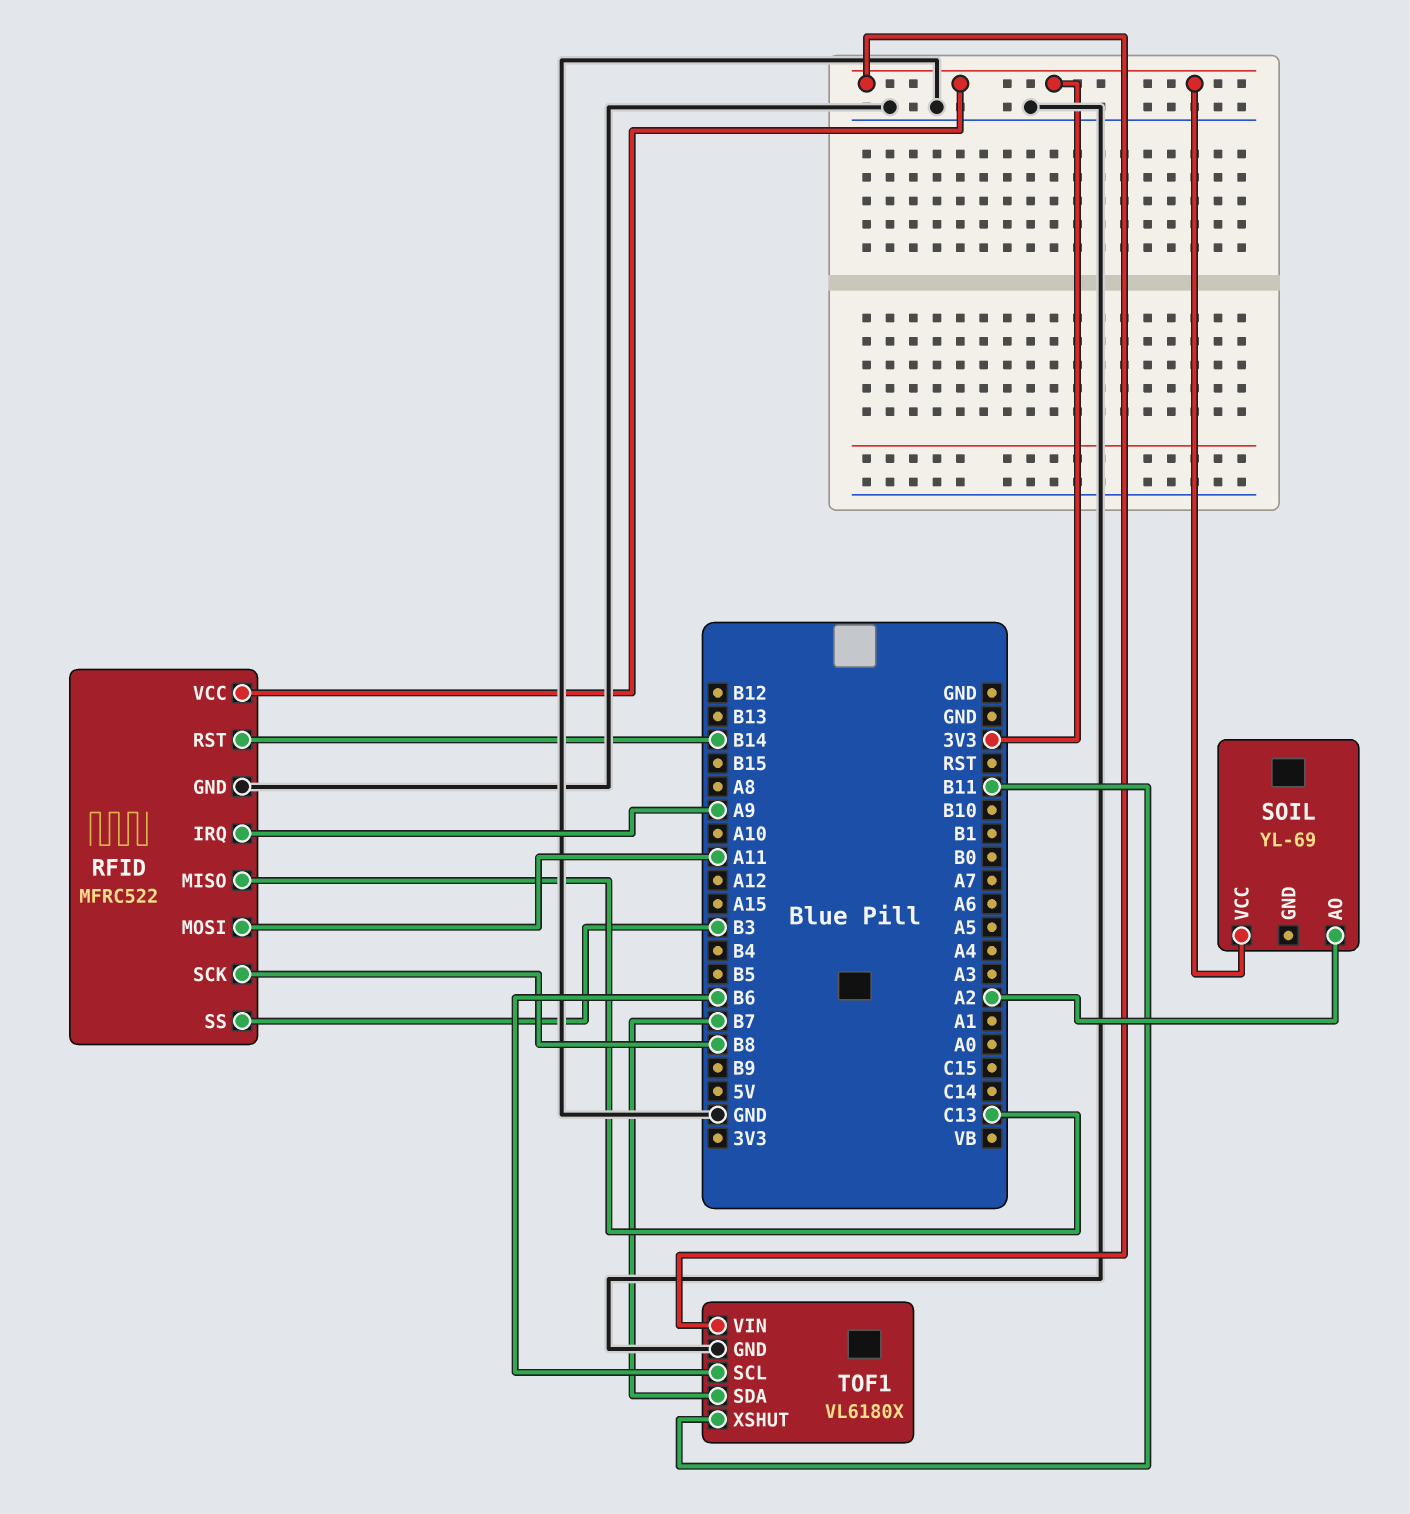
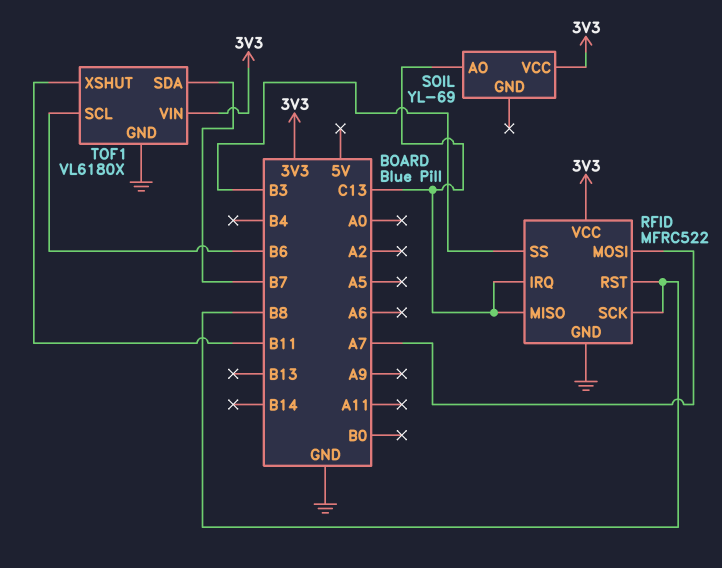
RFID pin IRQ: A9 -> C13
RFID pin MOSI: A11 -> A7
RFID pin RST: B14 -> B8
SOIL pin AO: A2 -> C13

